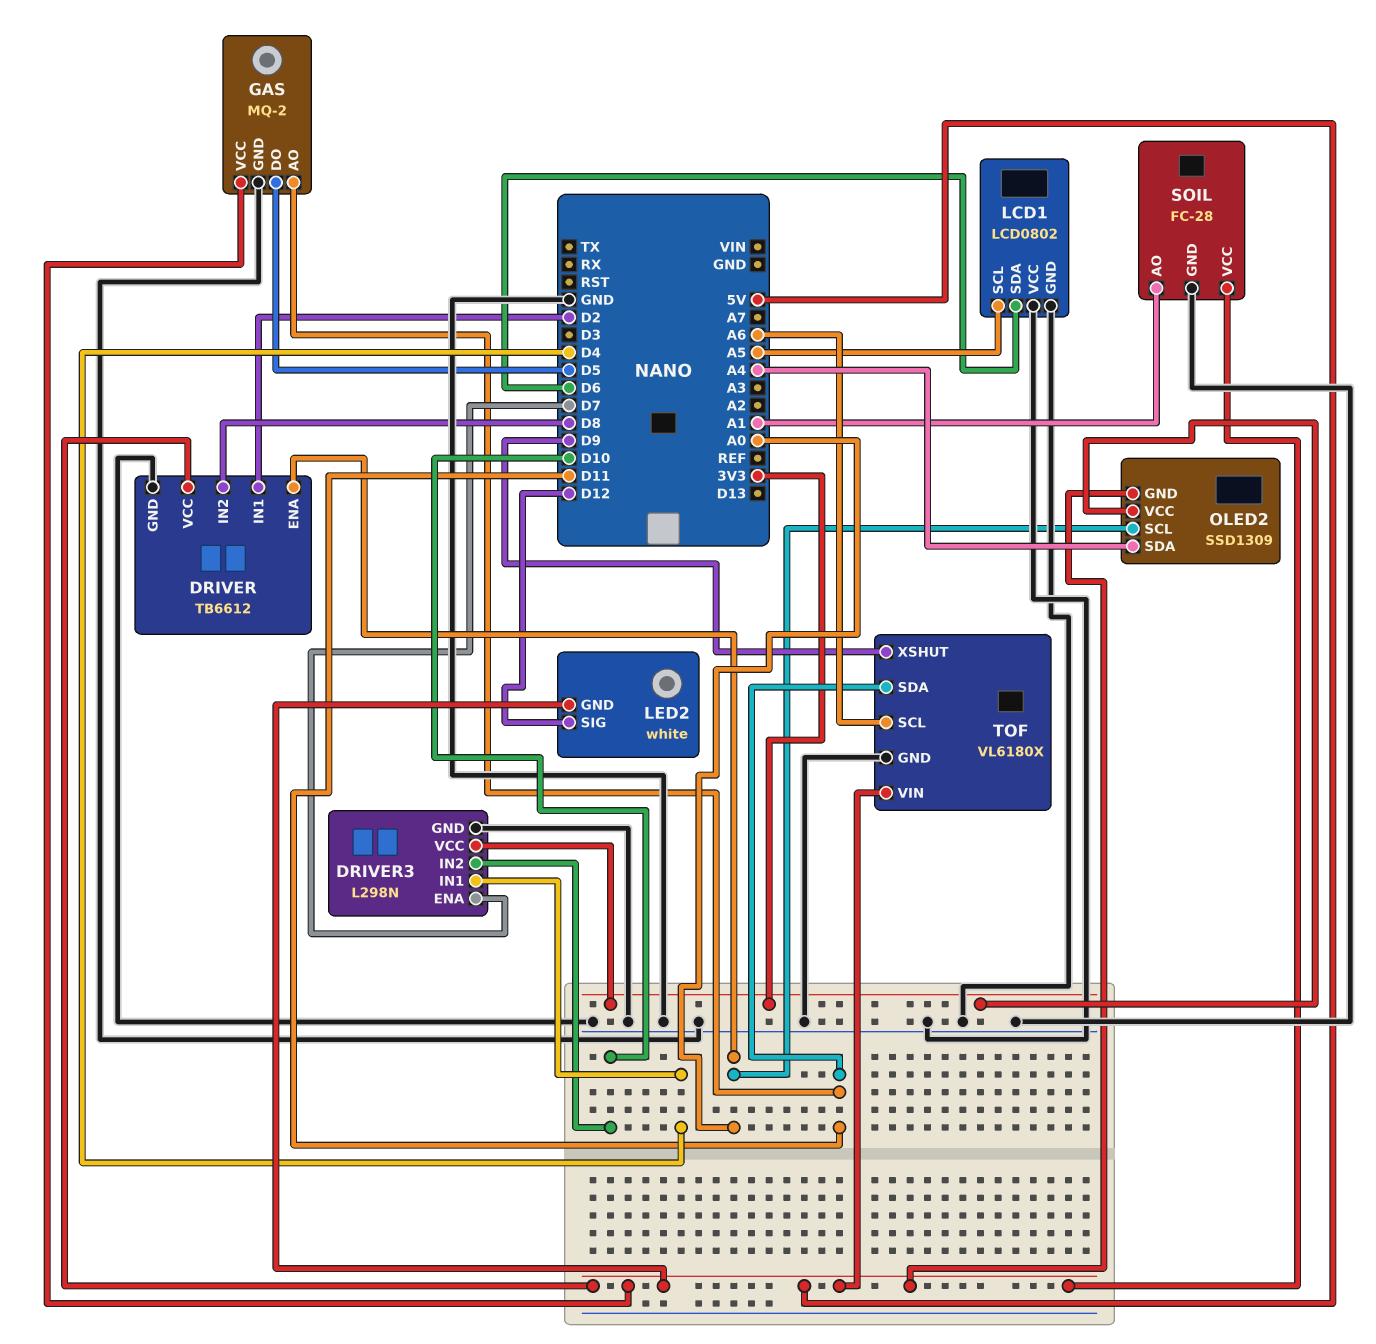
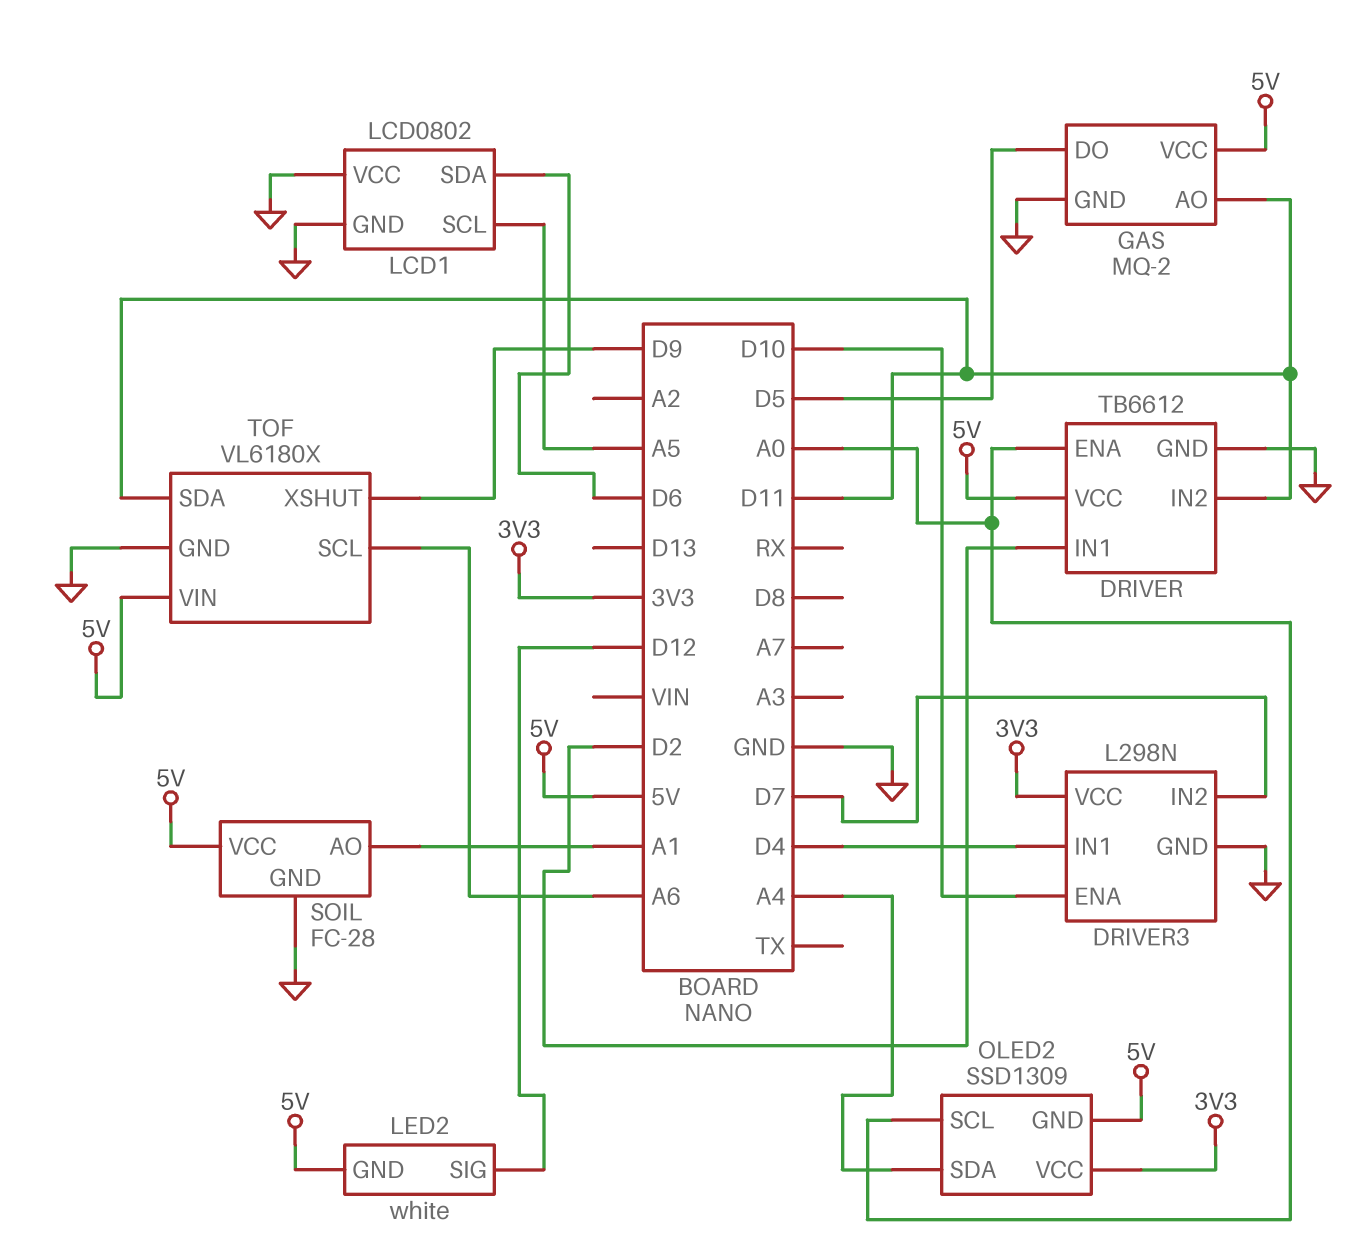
DRIVER pin IN2: D8 -> D11
DRIVER3 pin ENA: D7 -> D10
DRIVER3 pin IN2: D10 -> D7

